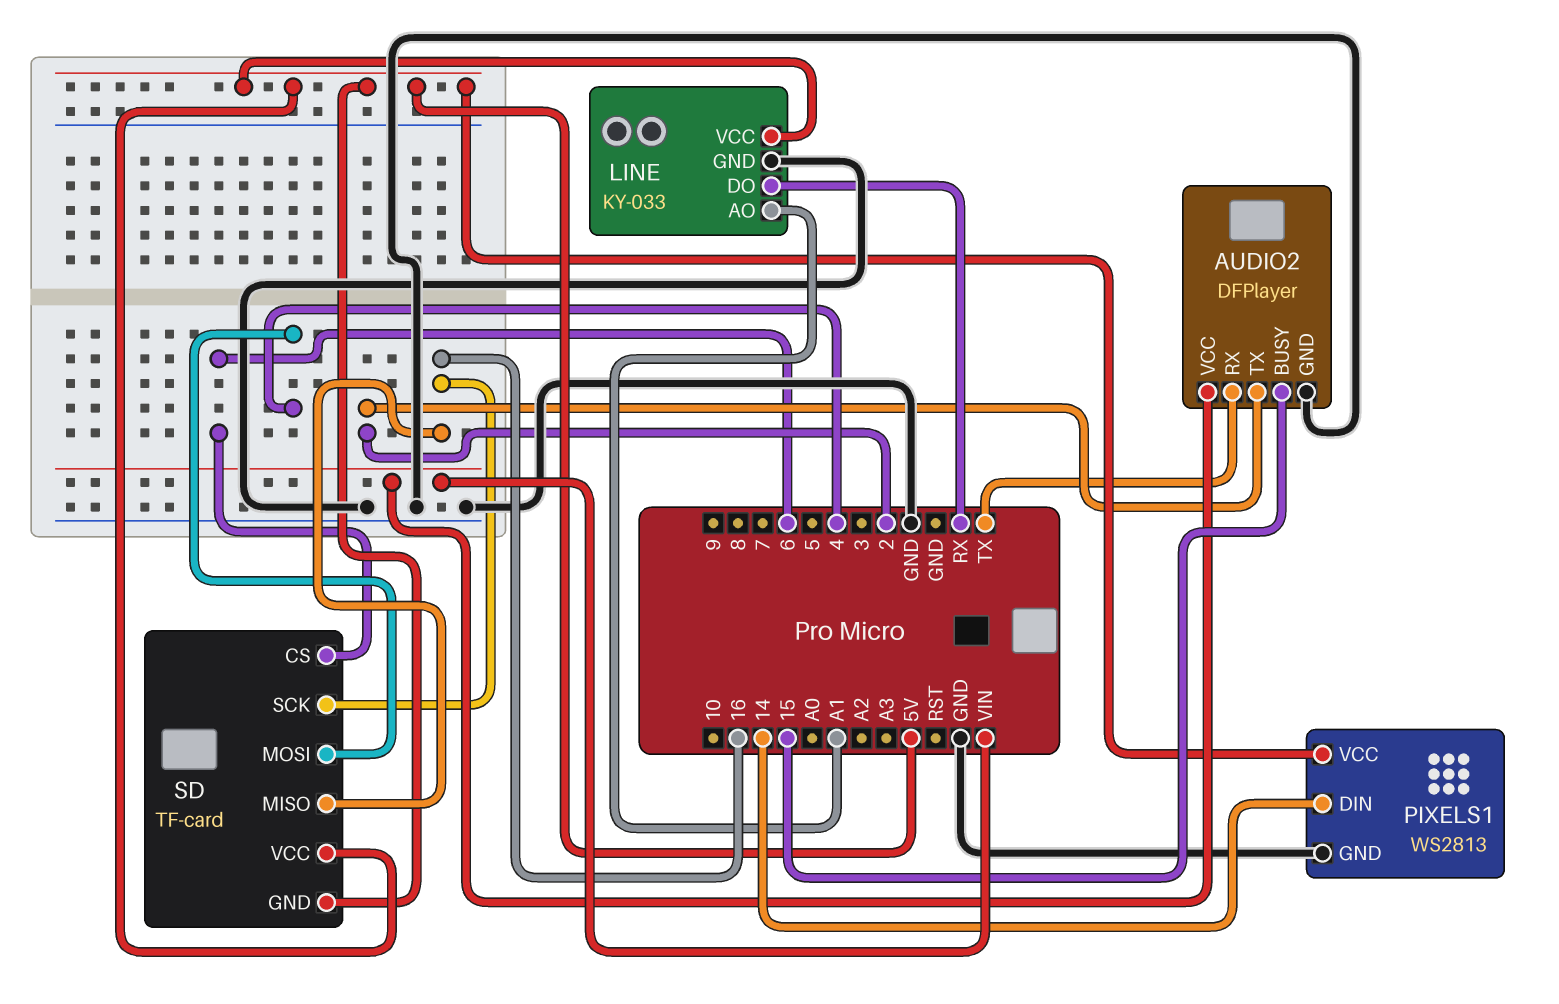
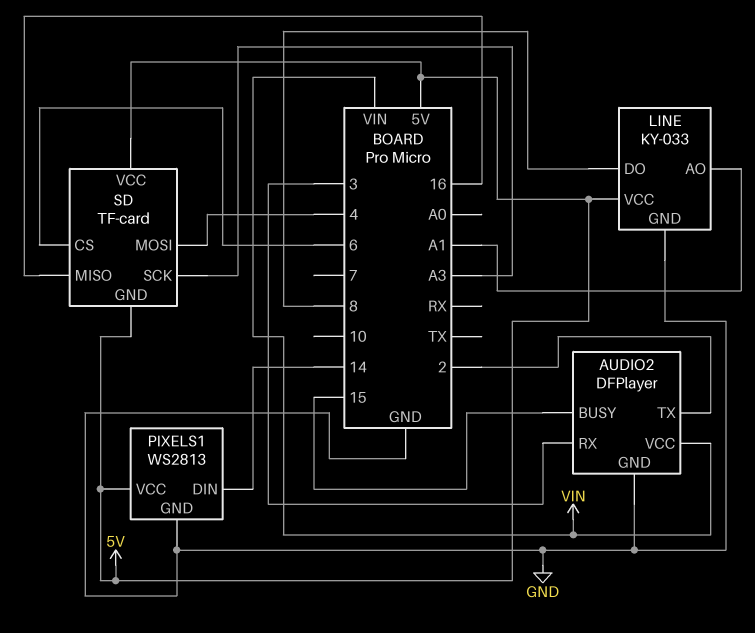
AUDIO2 pin RX: TX -> 3
LINE pin DO: RX -> 8
SD pin SCK: 16 -> A3

